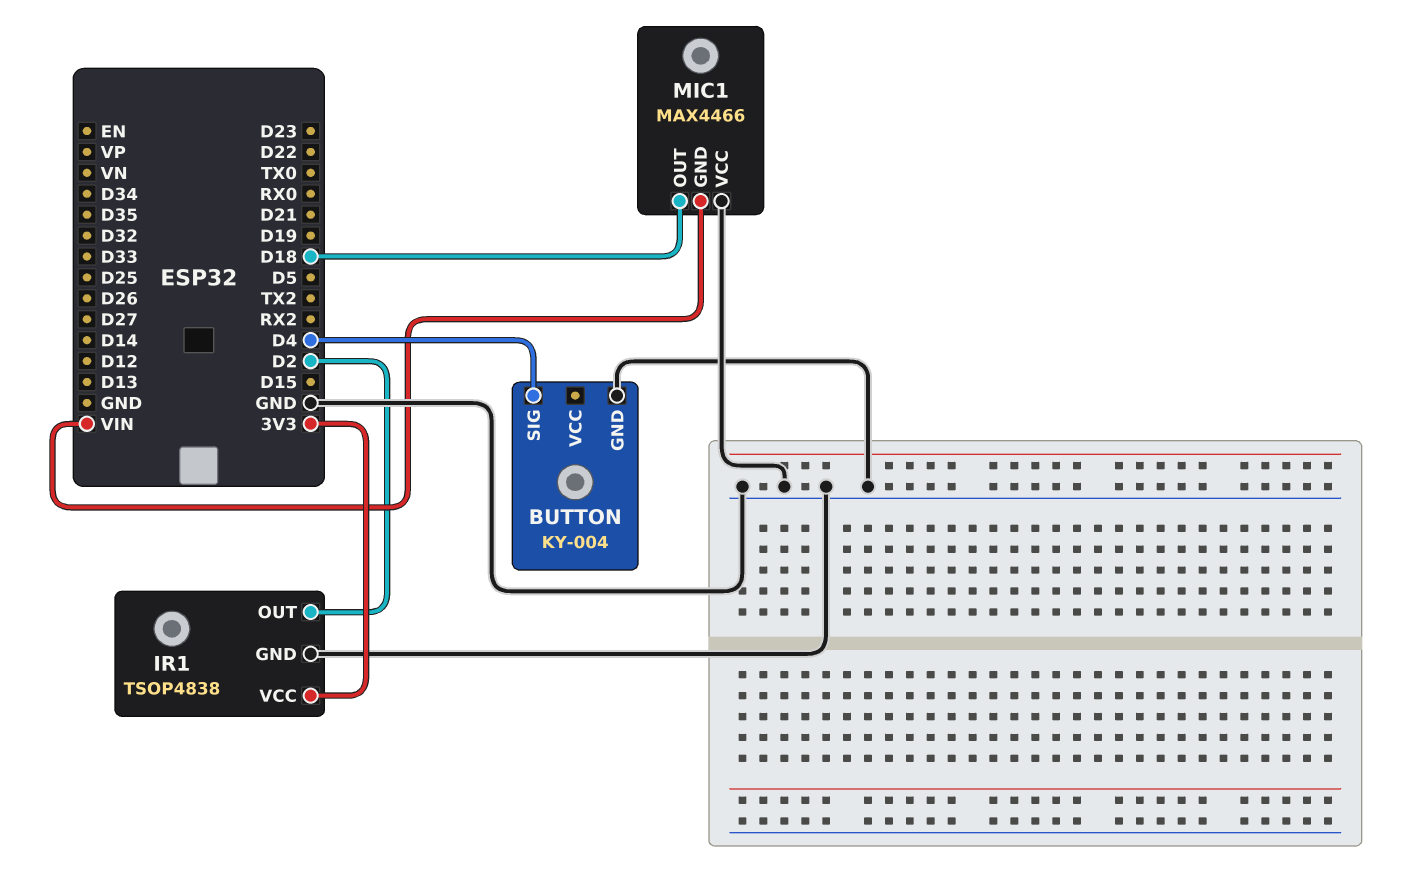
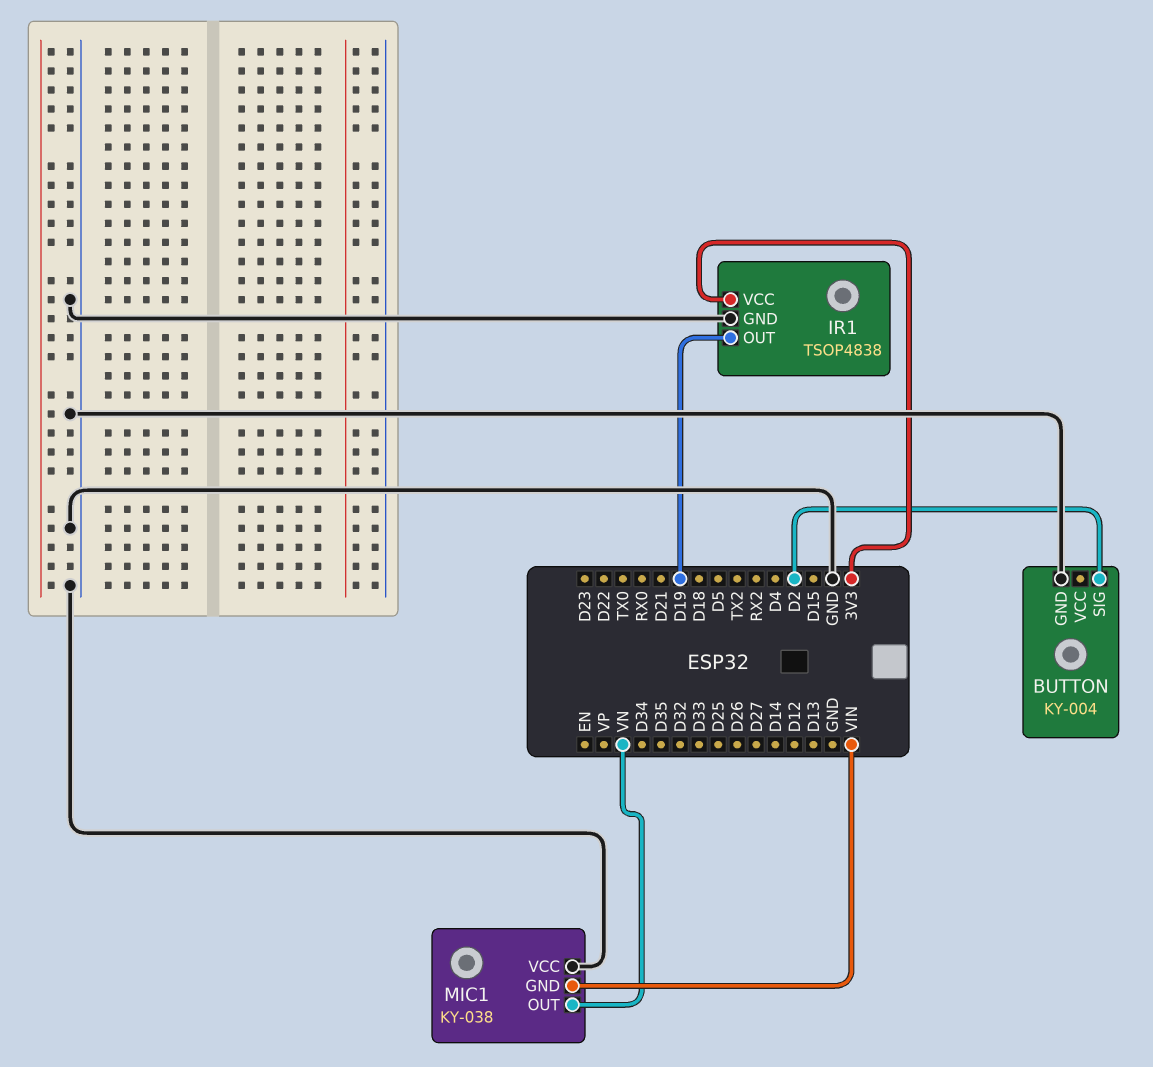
BUTTON pin SIG: D4 -> D2
IR1 pin OUT: D2 -> D19
MIC1: MAX4466 -> KY-038
MIC1 pin OUT: D18 -> VN

